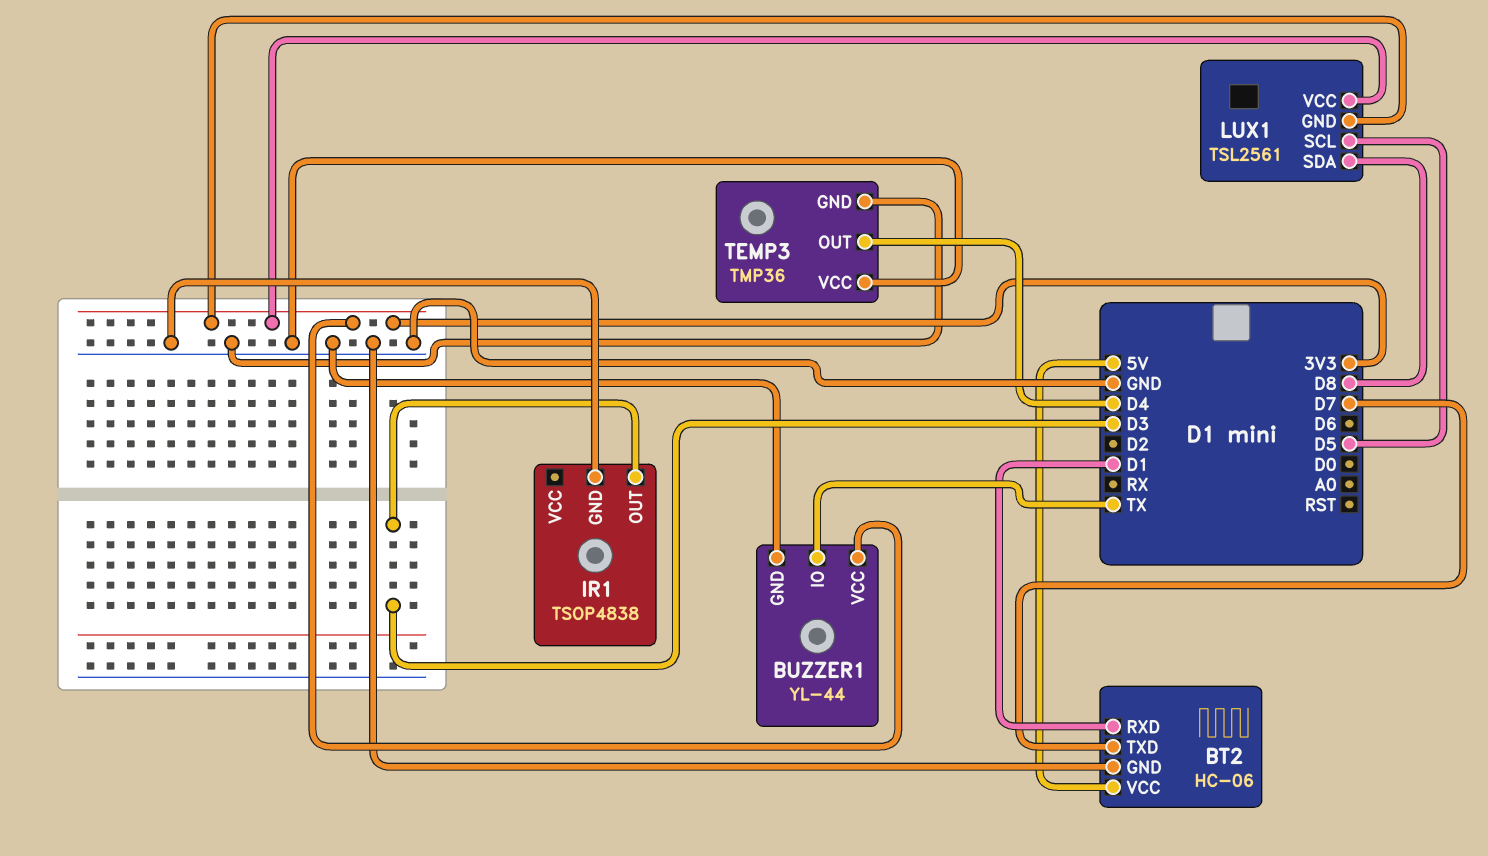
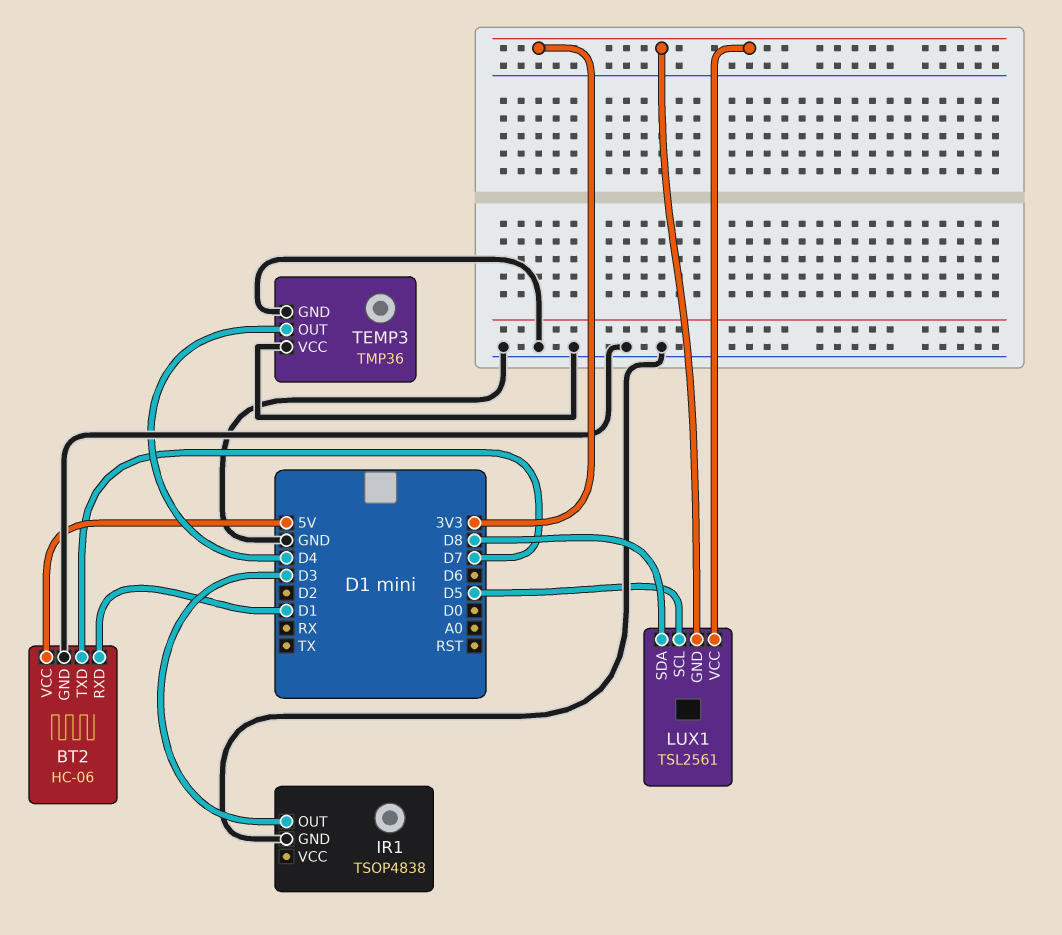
BUZZER1: YL-44 -> none
BUZZER1 pin GND: GND -> none
BUZZER1 pin IO: TX -> none
BUZZER1 pin VCC: 3V3 -> none

